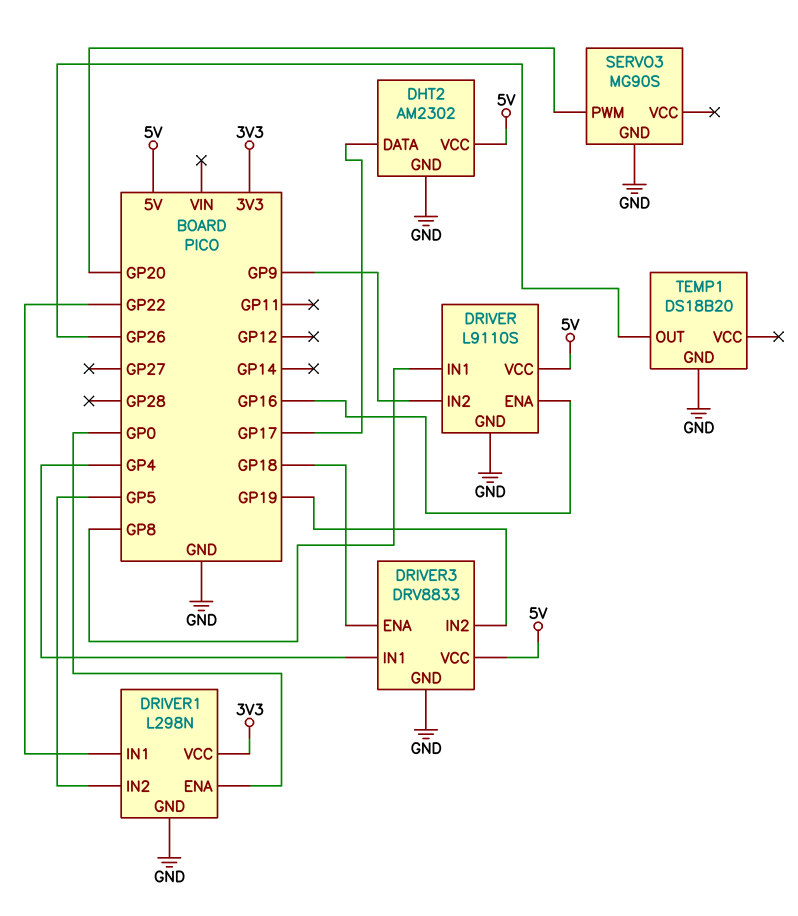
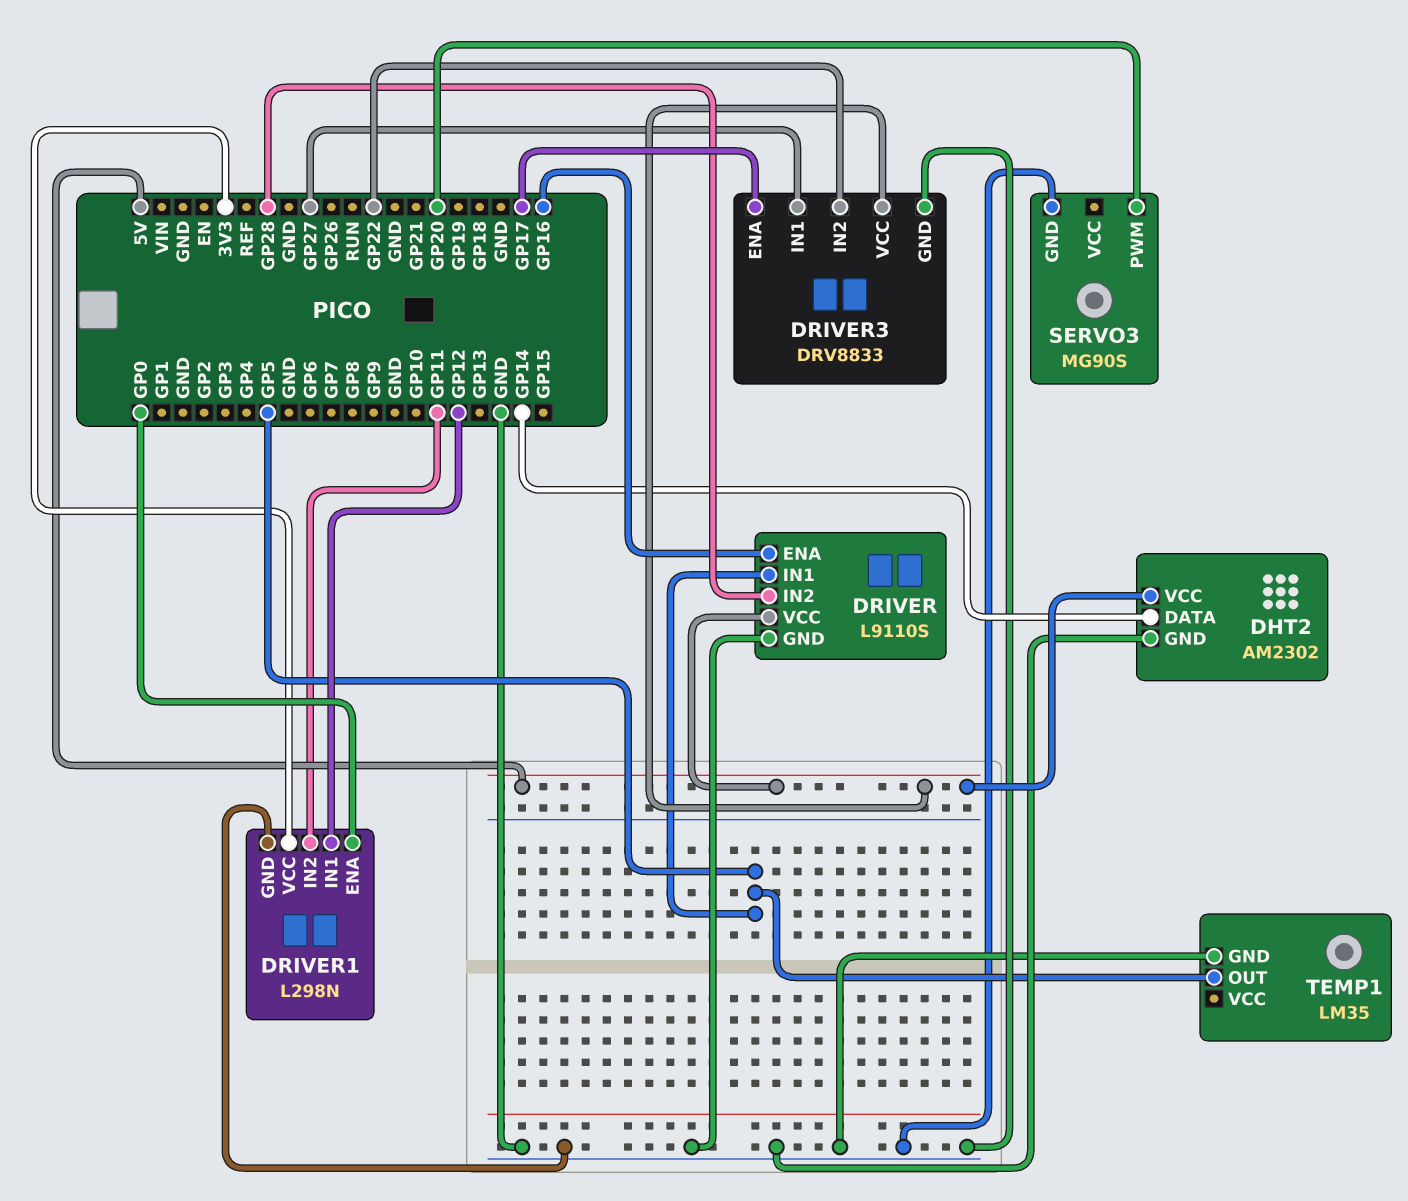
DHT2 pin DATA: GP17 -> GP14
DRIVER pin IN1: GP8 -> GP5
DRIVER pin IN2: GP9 -> GP28
DRIVER1 pin IN1: GP22 -> GP12
DRIVER1 pin IN2: GP5 -> GP11
DRIVER3 pin ENA: GP18 -> GP17
DRIVER3 pin IN1: GP4 -> GP27
DRIVER3 pin IN2: GP19 -> GP22
TEMP1: DS18B20 -> LM35
TEMP1 pin OUT: GP26 -> GP5

